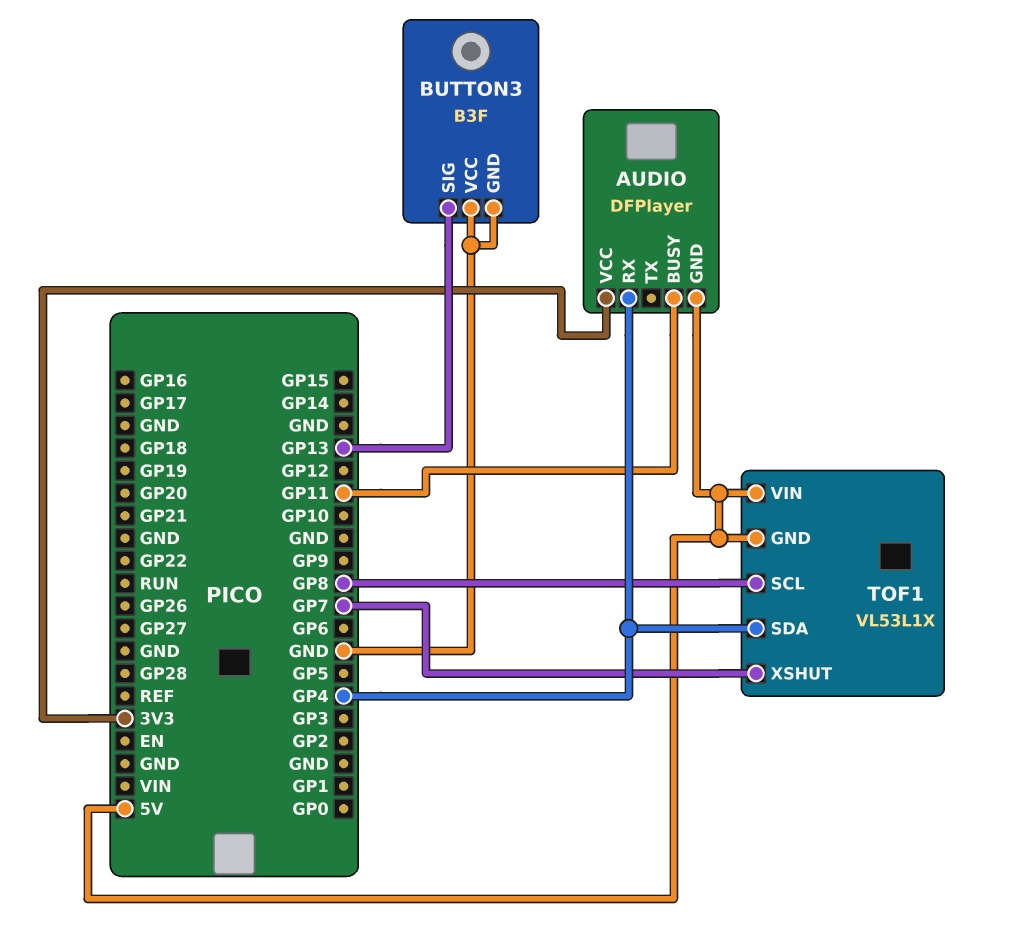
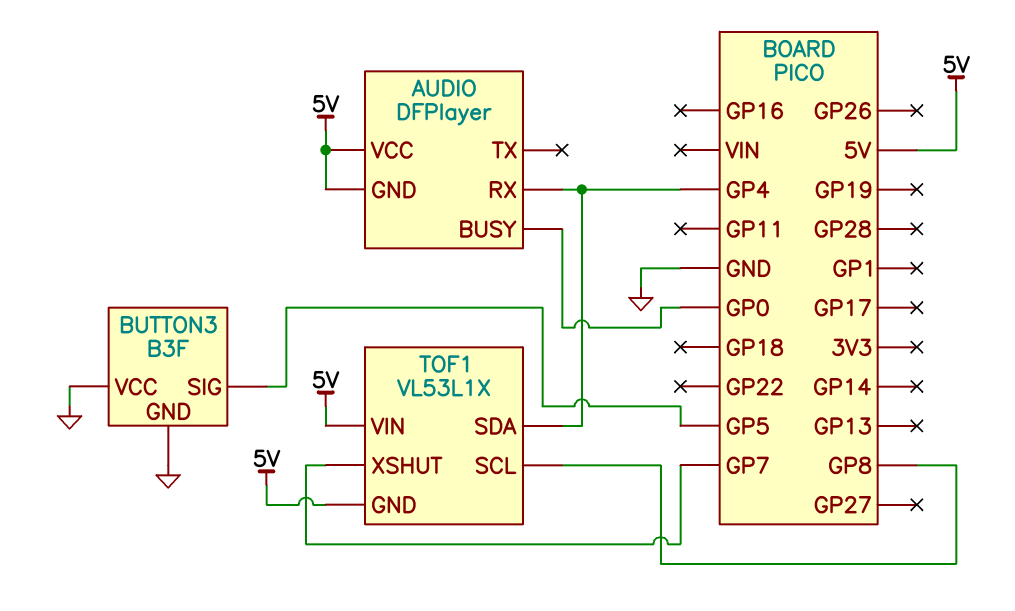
AUDIO pin BUSY: GP11 -> GP0
AUDIO pin VCC: 3V3 -> 5V
BUTTON3 pin SIG: GP13 -> GP5

